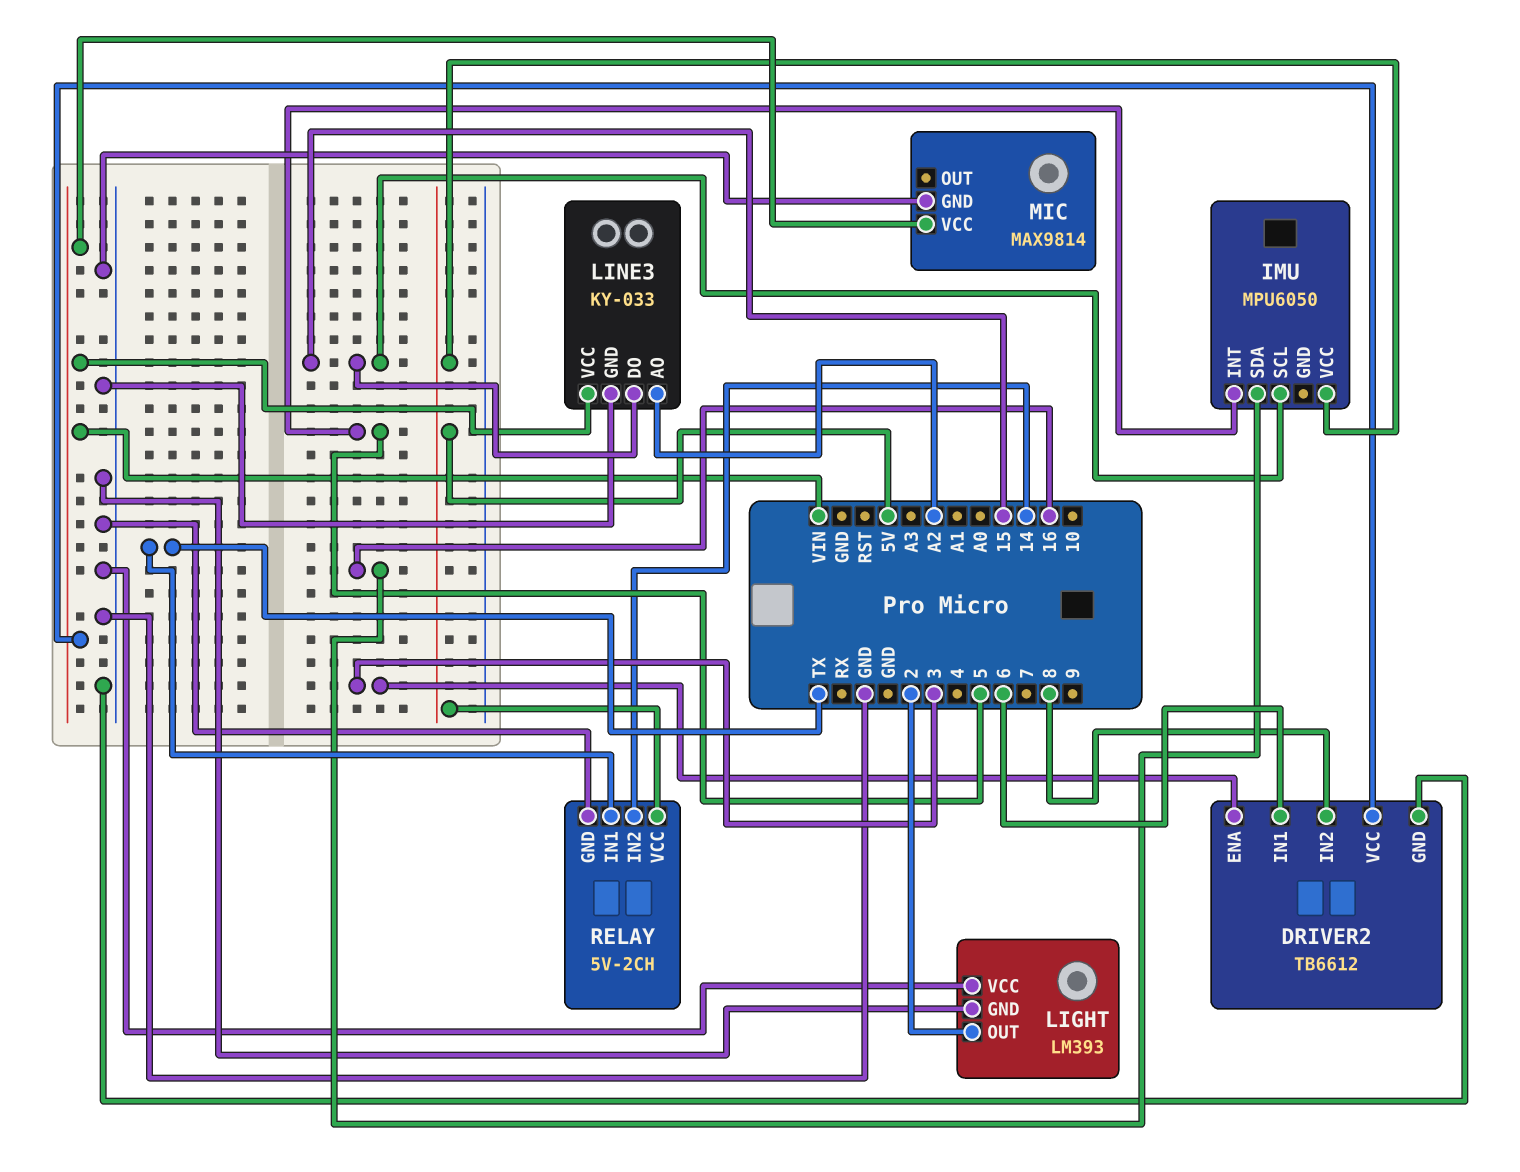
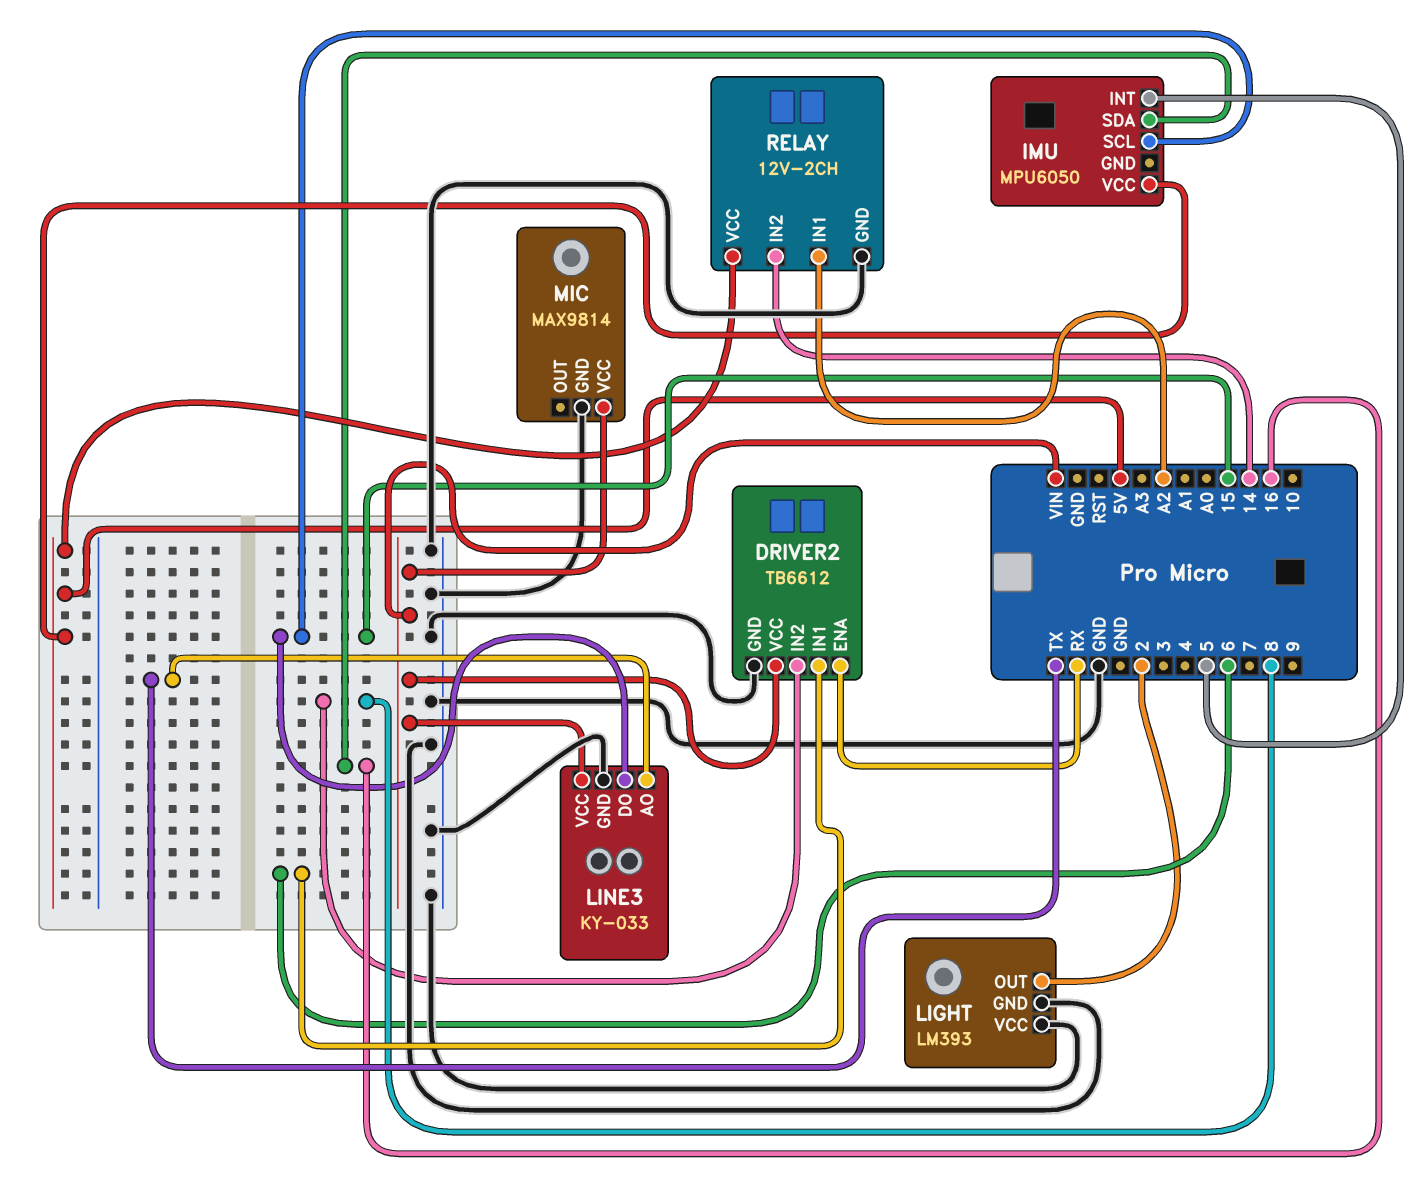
DRIVER2 pin ENA: 3 -> RX
LINE3 pin AO: A2 -> TX
RELAY: 5V-2CH -> 12V-2CH
RELAY pin IN1: TX -> A2

